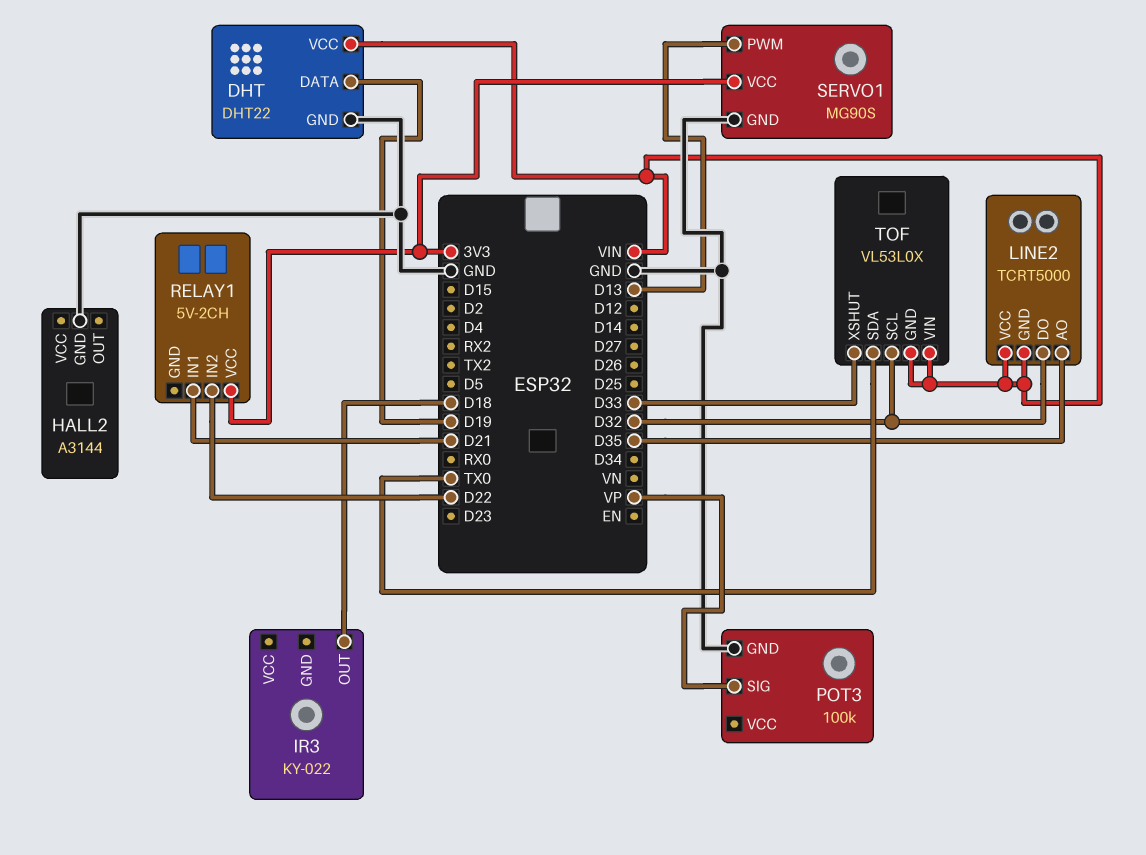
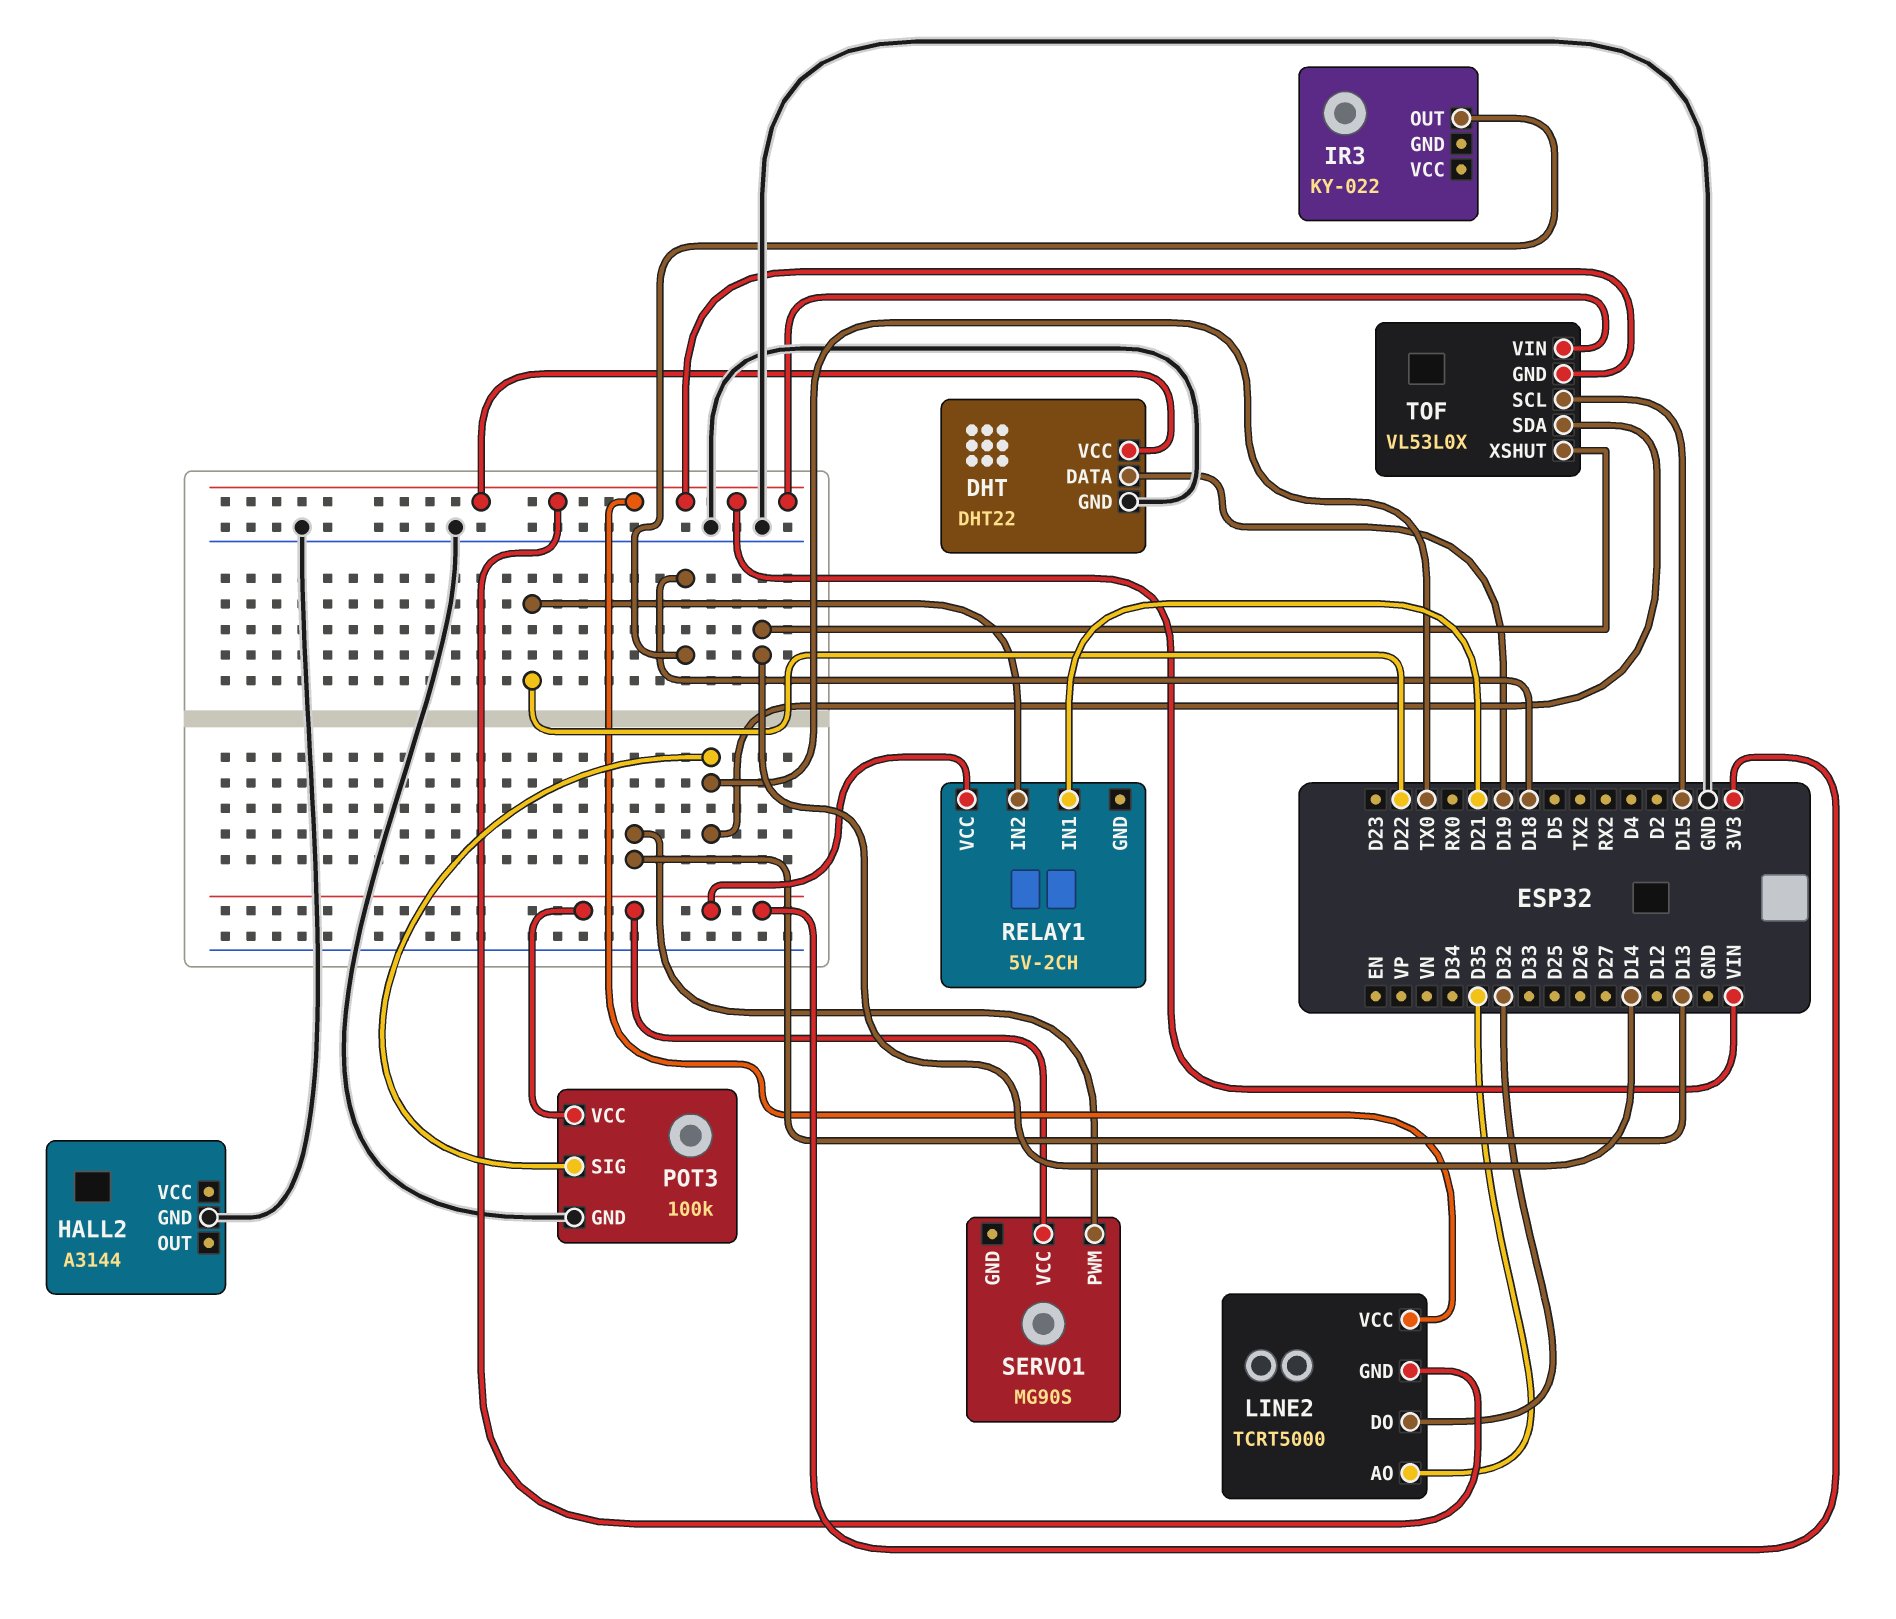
POT3 pin SIG: VP -> TX0
POT3 pin VCC: none -> 3V3
SERVO1 pin GND: GND -> none
TOF pin SCL: D32 -> D15
TOF pin XSHUT: D33 -> D14

